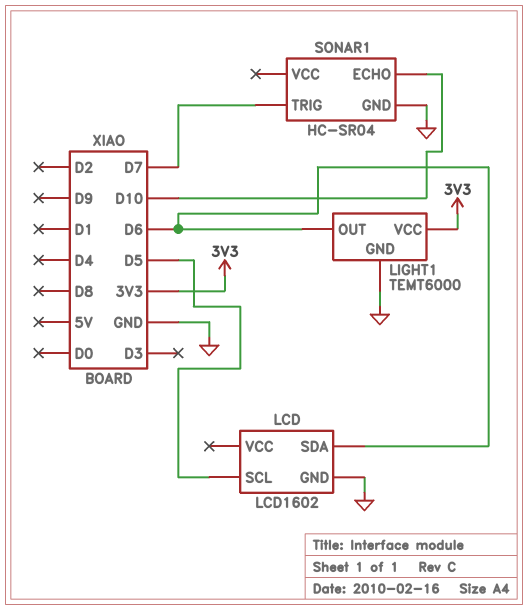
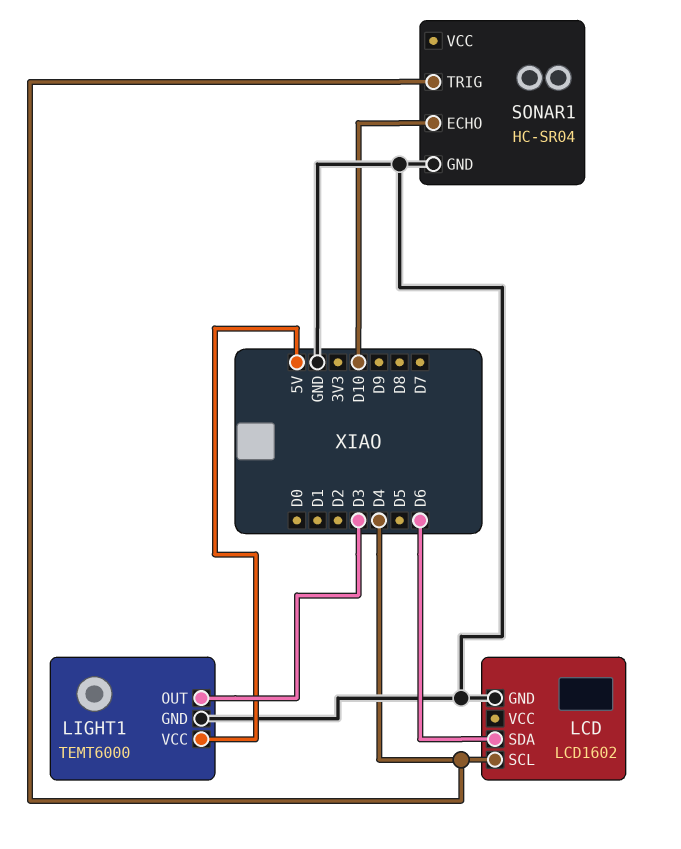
LCD pin SCL: D5 -> D4
LIGHT1 pin OUT: D6 -> D3
LIGHT1 pin VCC: 3V3 -> 5V
SONAR1 pin TRIG: D7 -> D4

